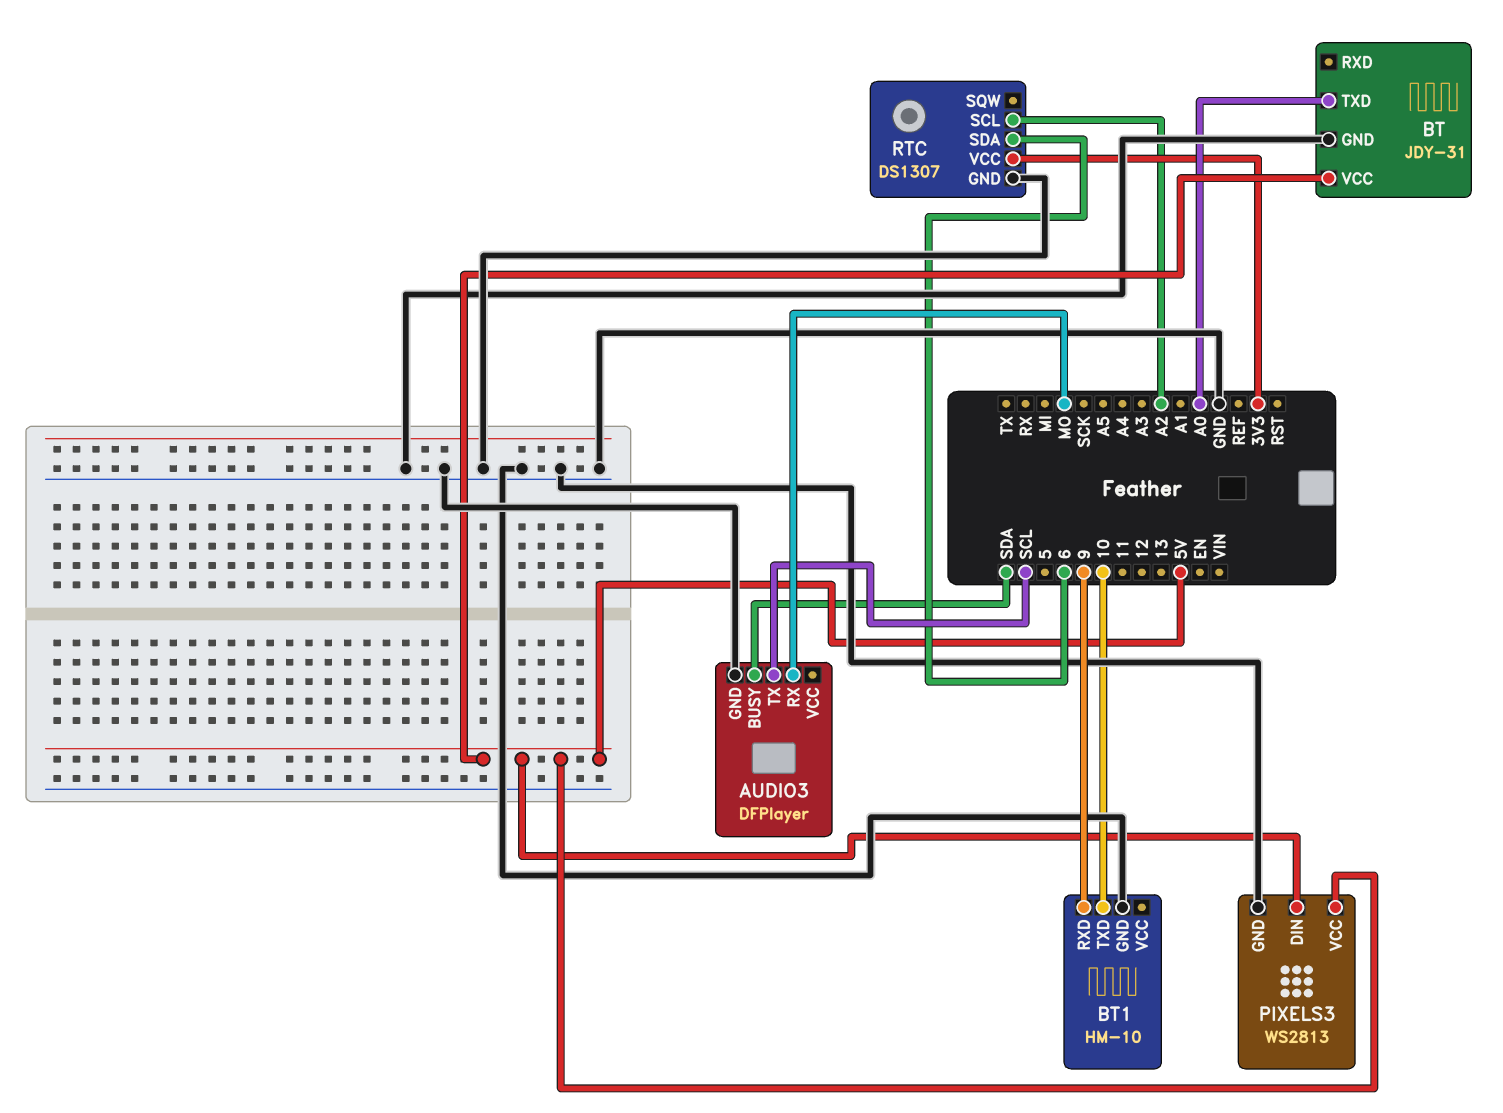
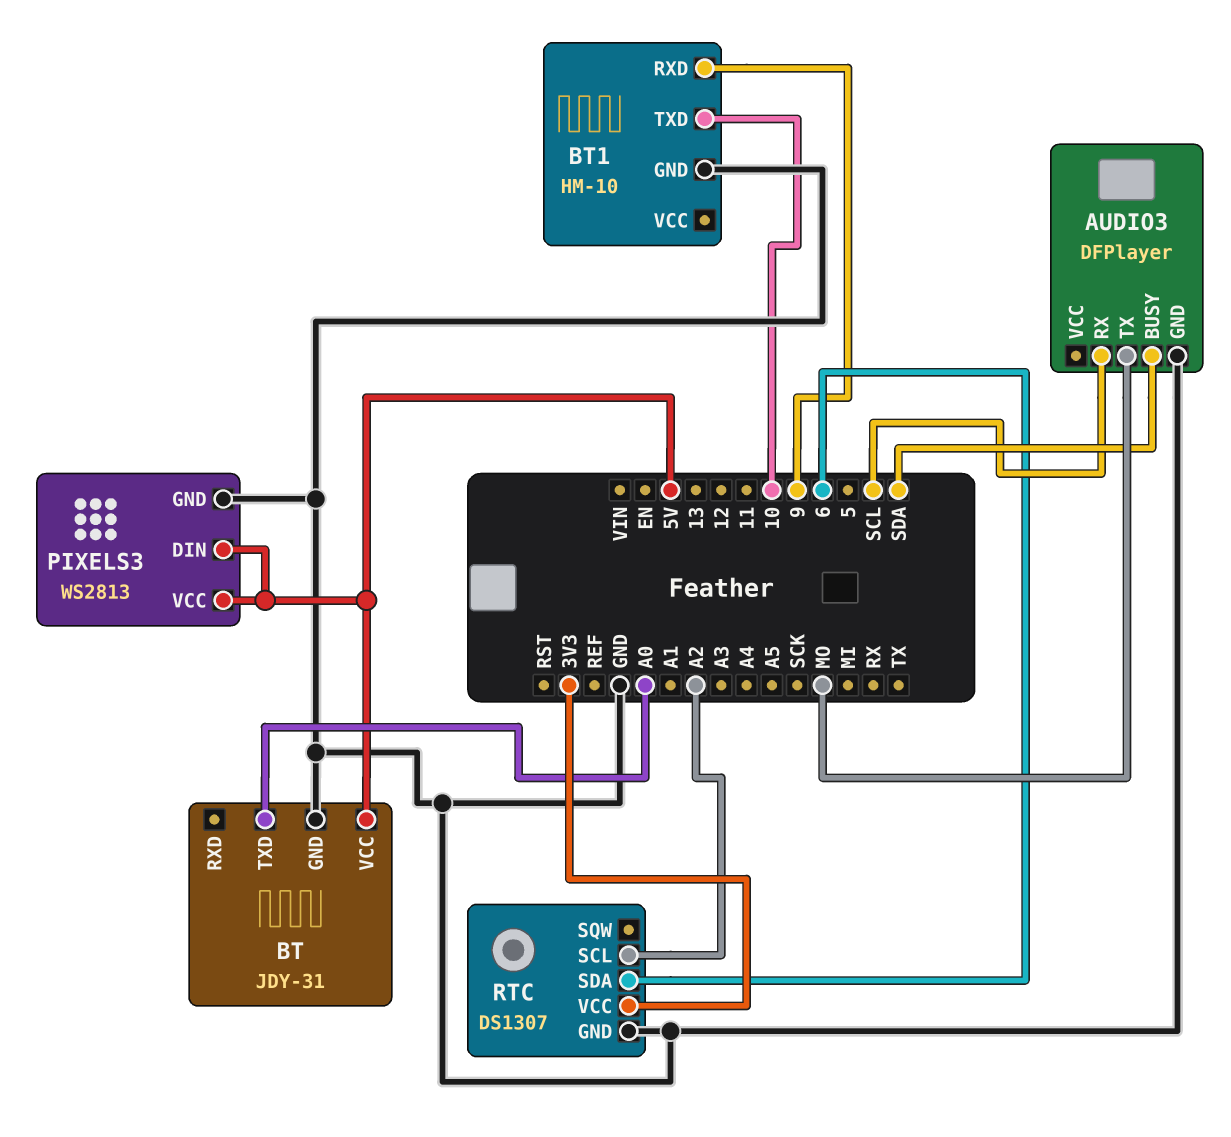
AUDIO3 pin RX: MO -> SCL
AUDIO3 pin TX: SCL -> MO

